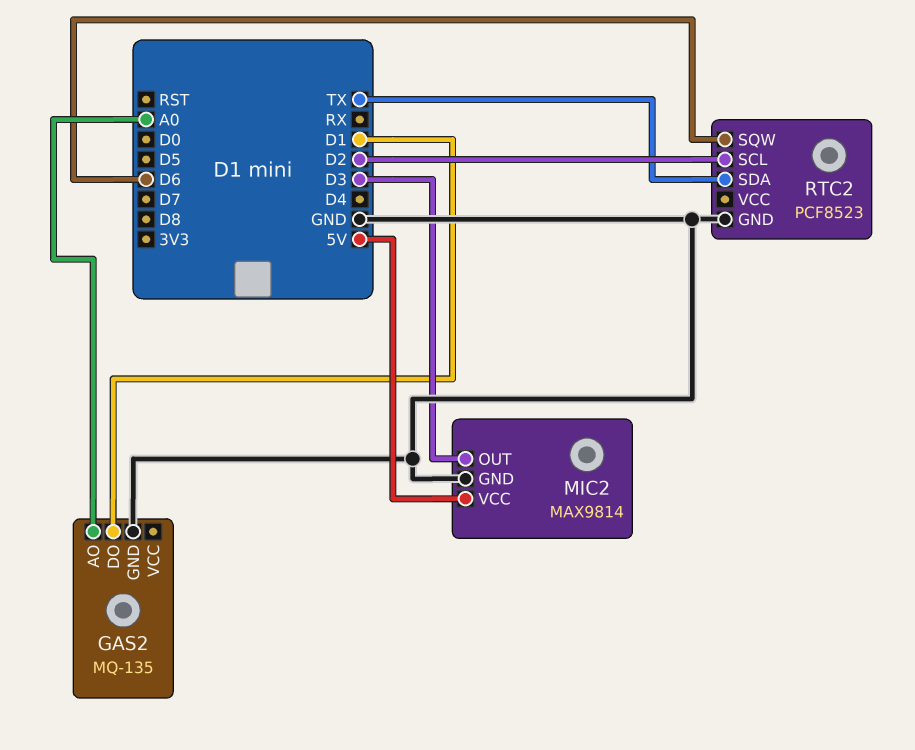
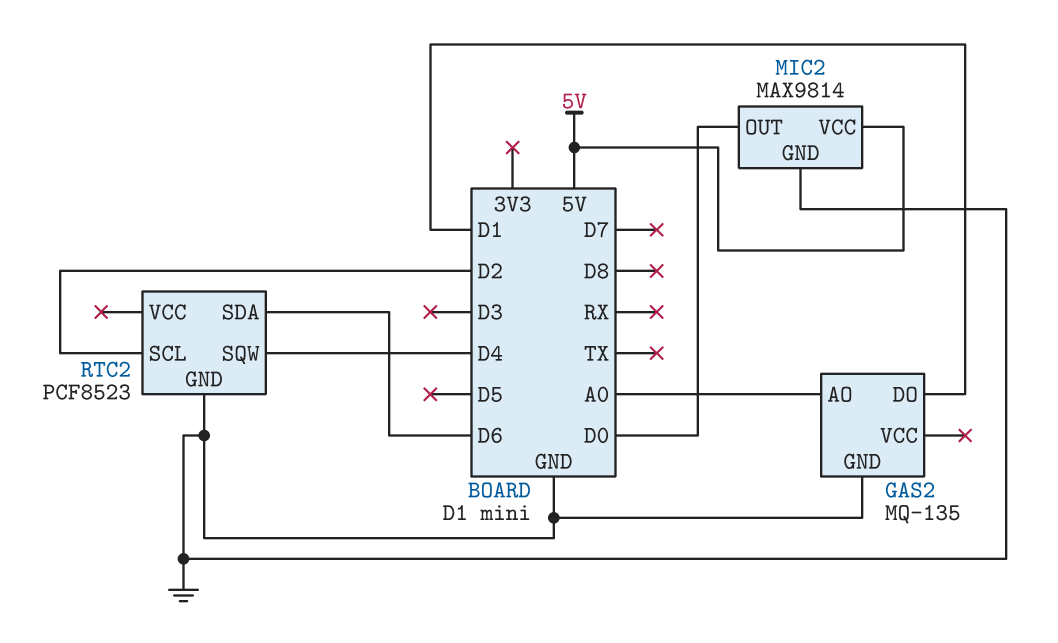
MIC2 pin OUT: D3 -> D0
RTC2 pin SDA: TX -> D6
RTC2 pin SQW: D6 -> D4

